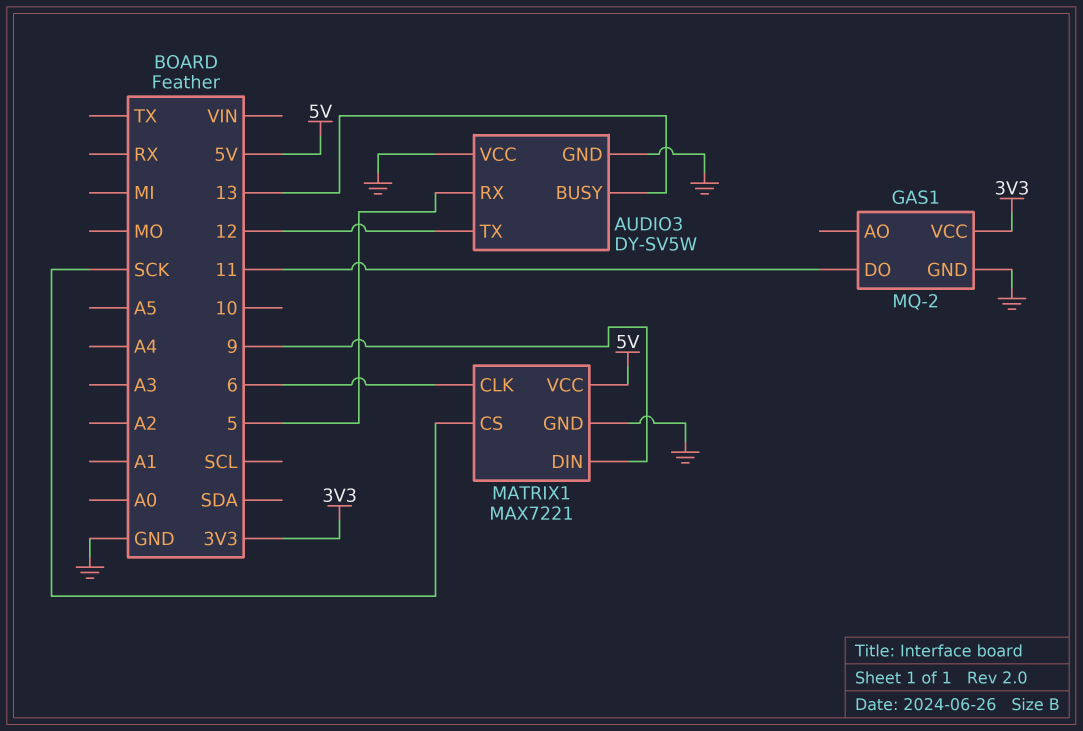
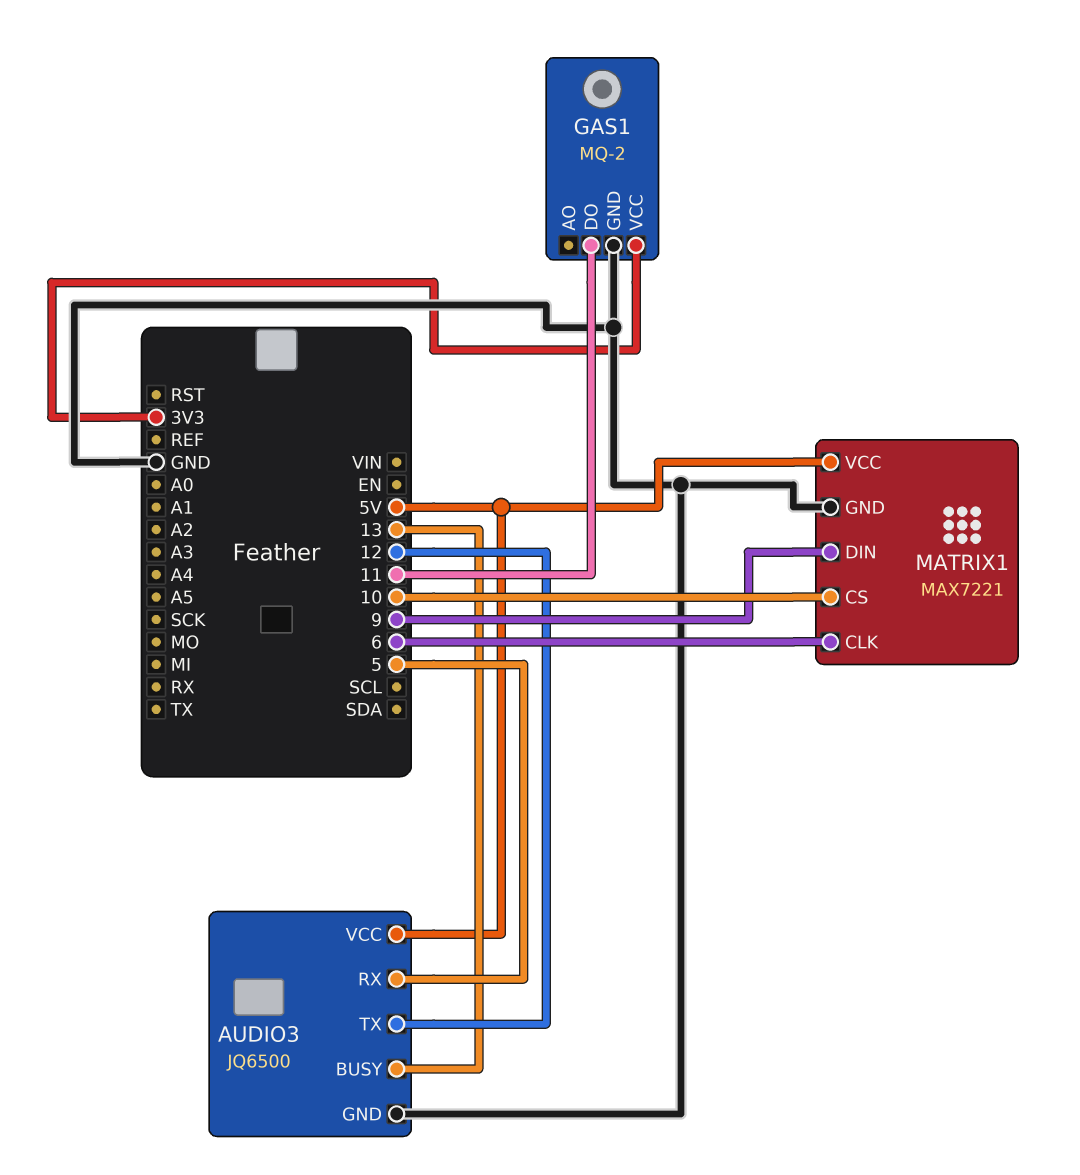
AUDIO3: DY-SV5W -> JQ6500
AUDIO3 pin VCC: GND -> 5V
MATRIX1 pin CS: SCK -> 10

